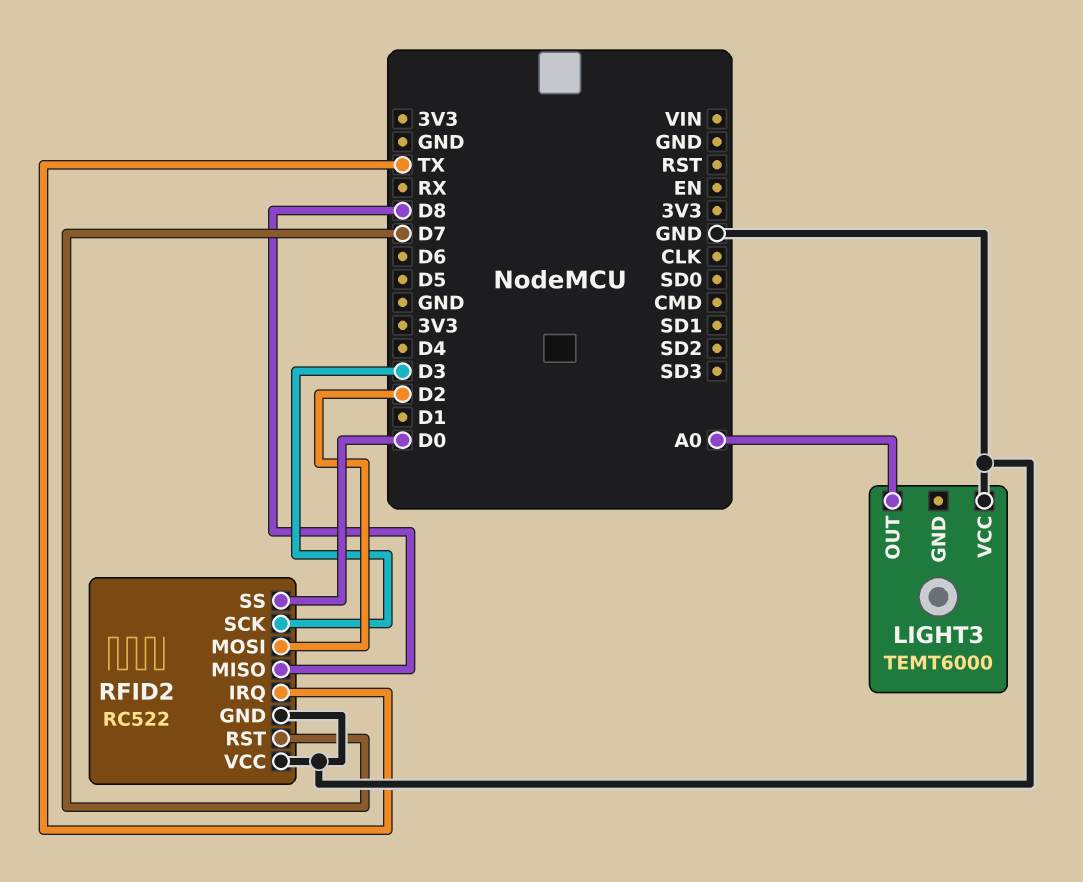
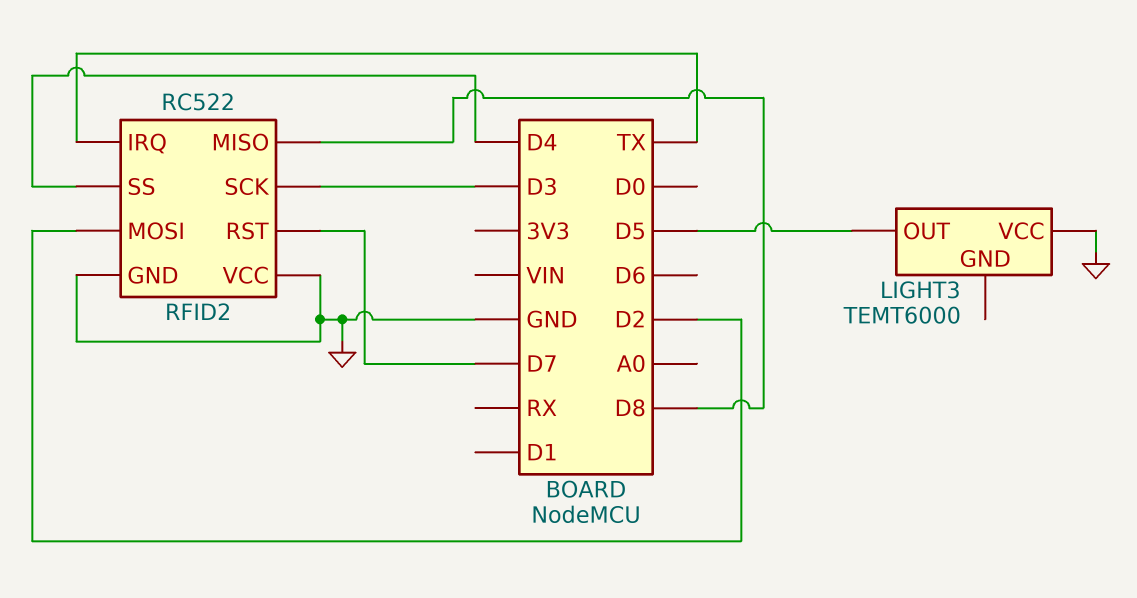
LIGHT3 pin OUT: A0 -> D5
RFID2 pin SS: D0 -> D4

